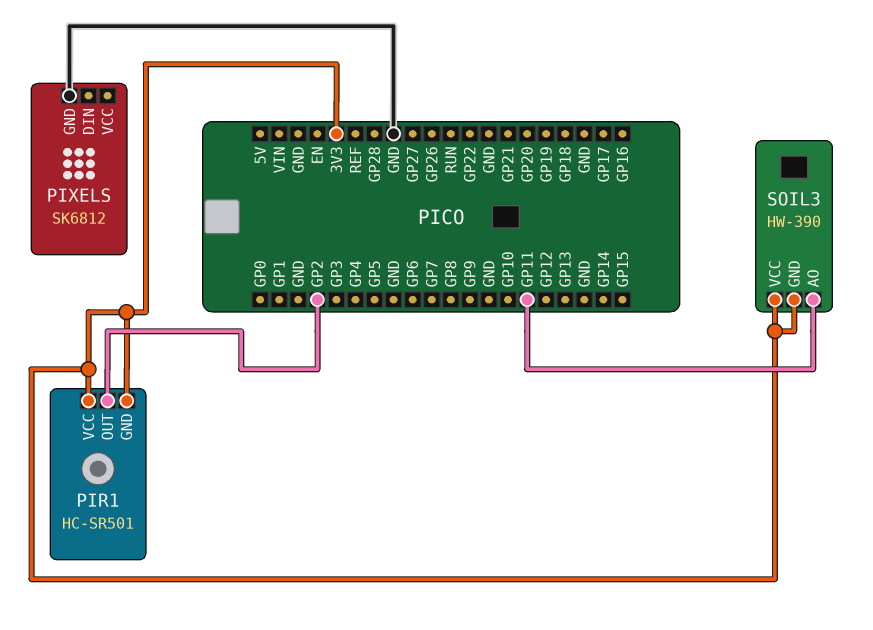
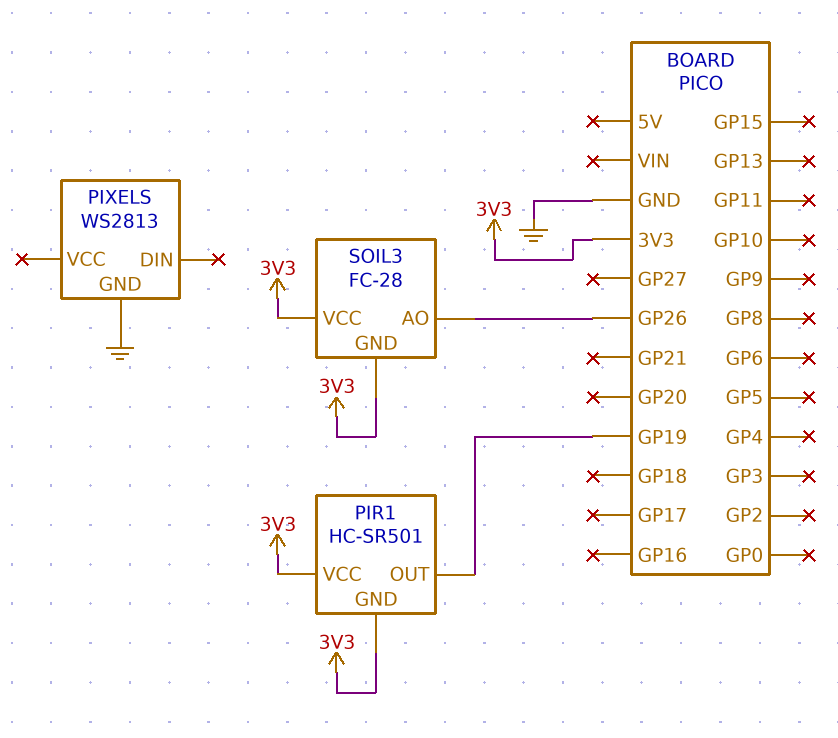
PIR1 pin OUT: GP2 -> GP19
PIXELS: SK6812 -> WS2813
SOIL3: HW-390 -> FC-28
SOIL3 pin AO: GP11 -> GP26

